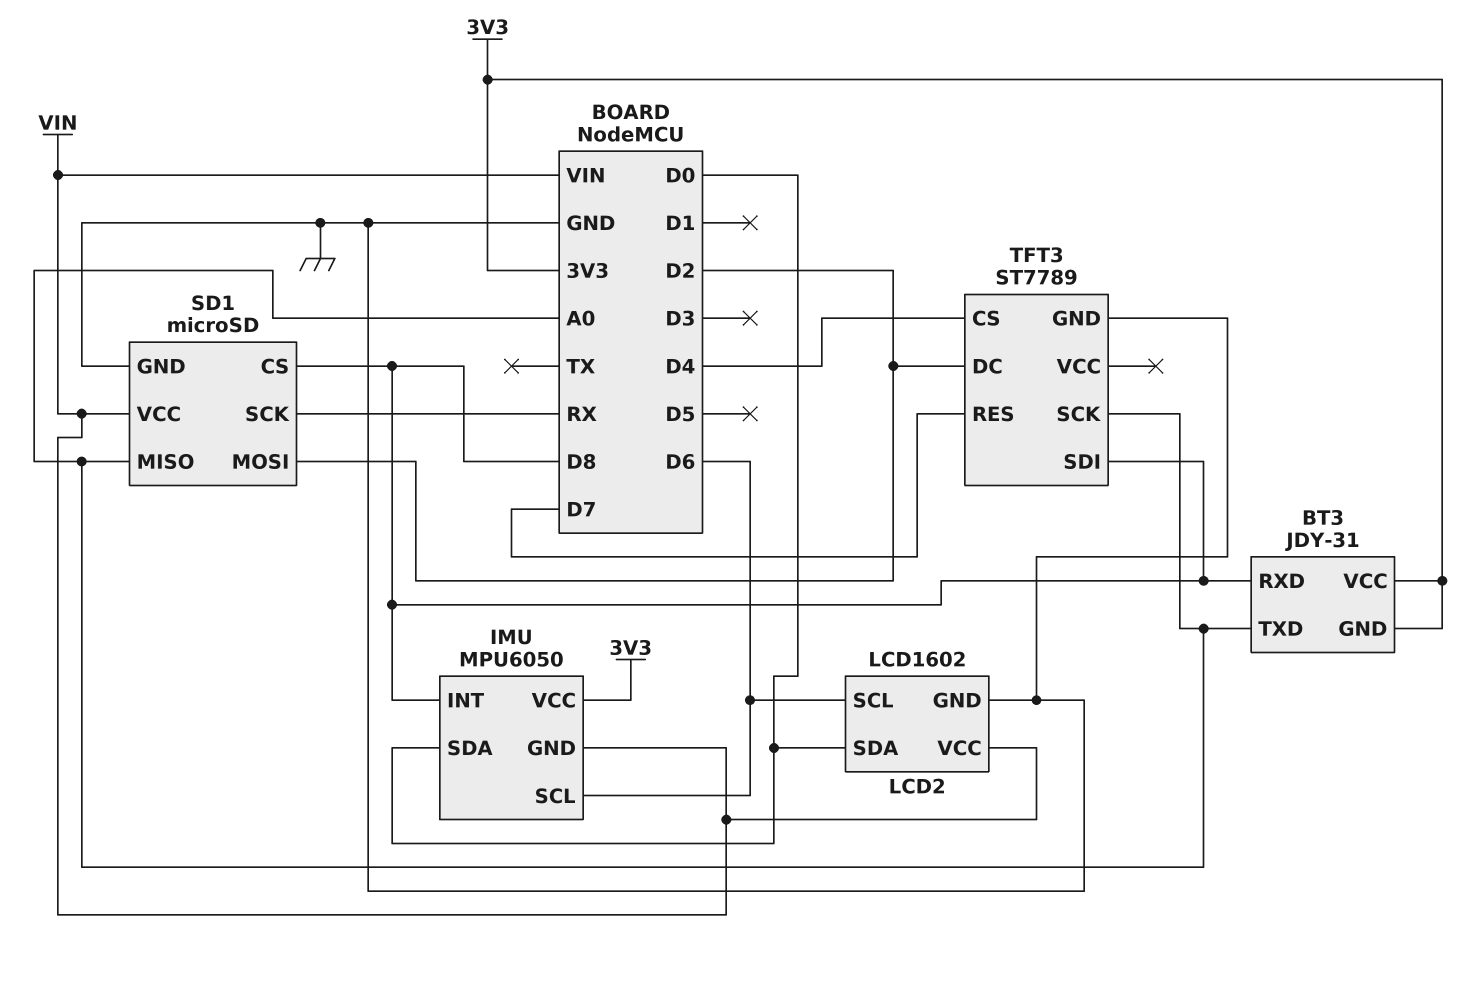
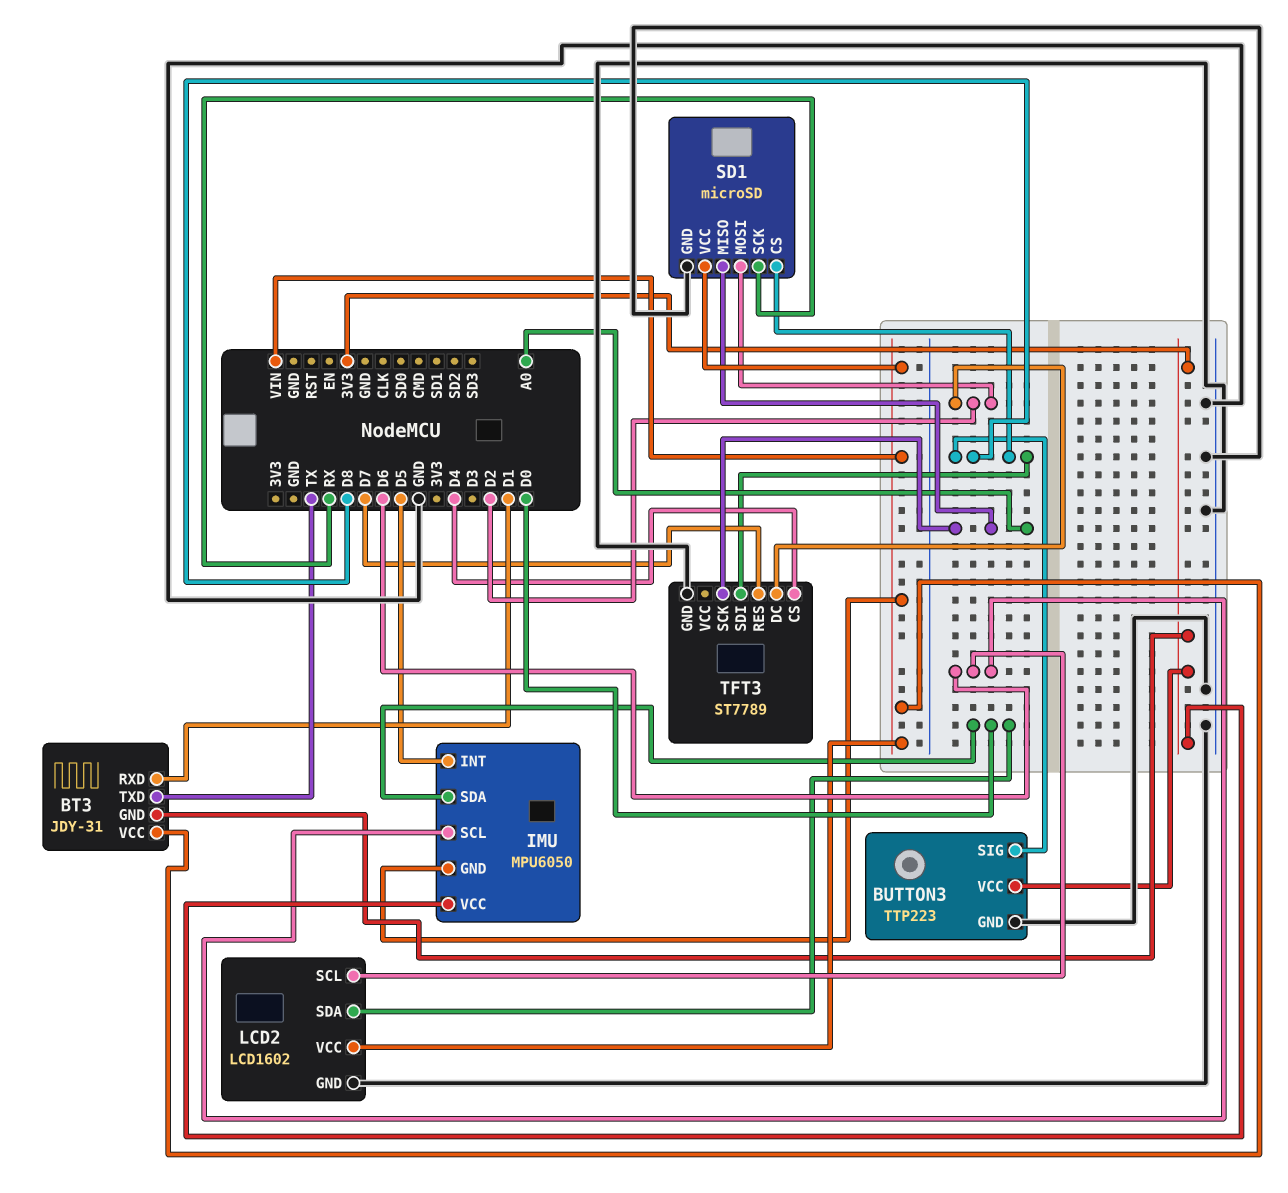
BT3 pin RXD: D8 -> D1
BT3 pin TXD: A0 -> TX
BT3 pin VCC: 3V3 -> VIN
BUTTON3: none -> TTP223
BUTTON3 pin GND: none -> GND
BUTTON3 pin SIG: none -> D8
BUTTON3 pin VCC: none -> 3V3
IMU pin INT: D8 -> D5

